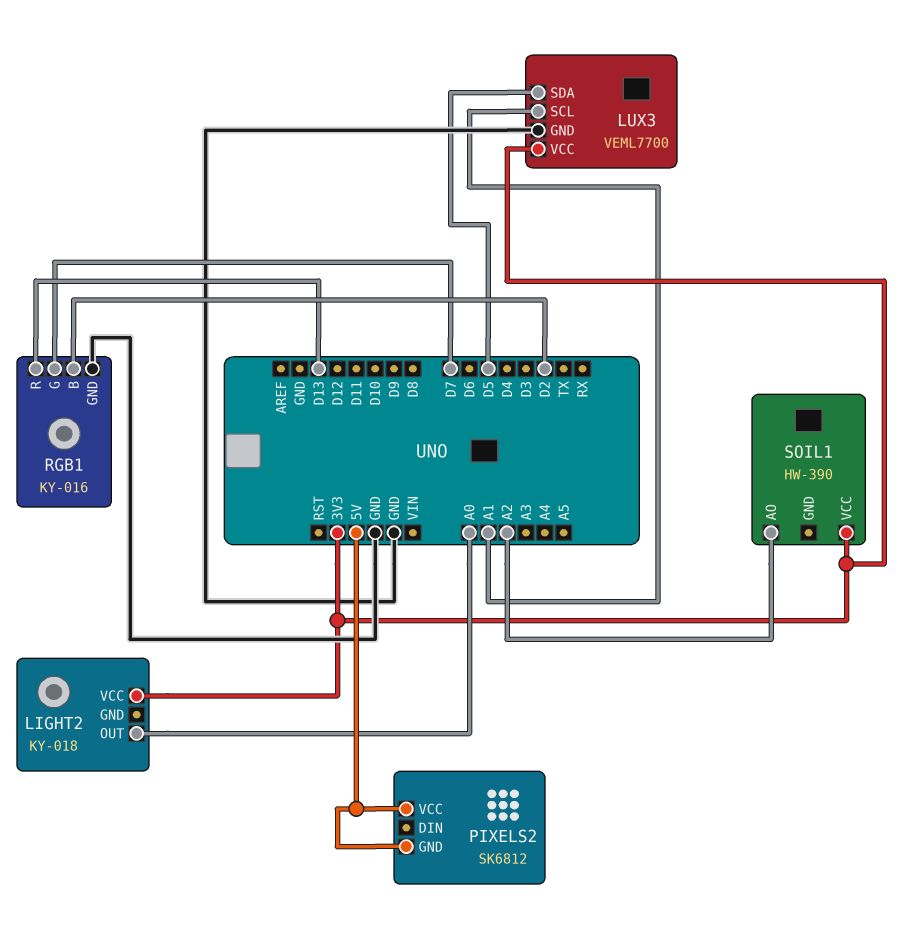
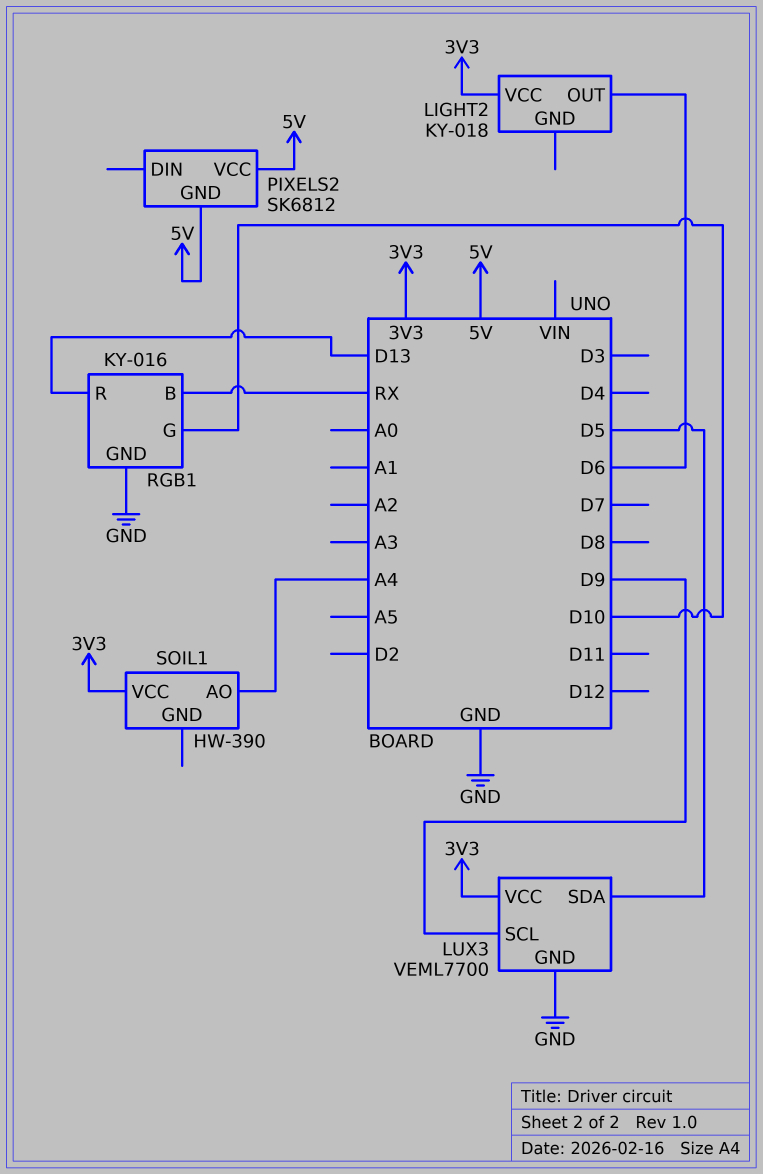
LIGHT2 pin OUT: A0 -> D6
LUX3 pin SCL: A1 -> D9
RGB1 pin B: D2 -> RX
RGB1 pin G: D7 -> D10
SOIL1 pin AO: A2 -> A4

